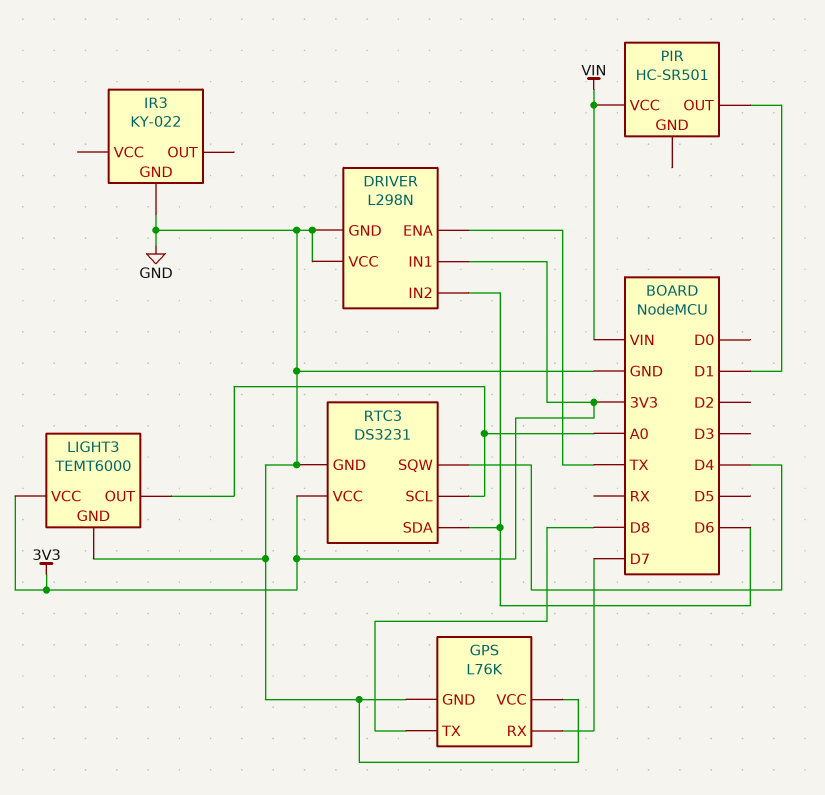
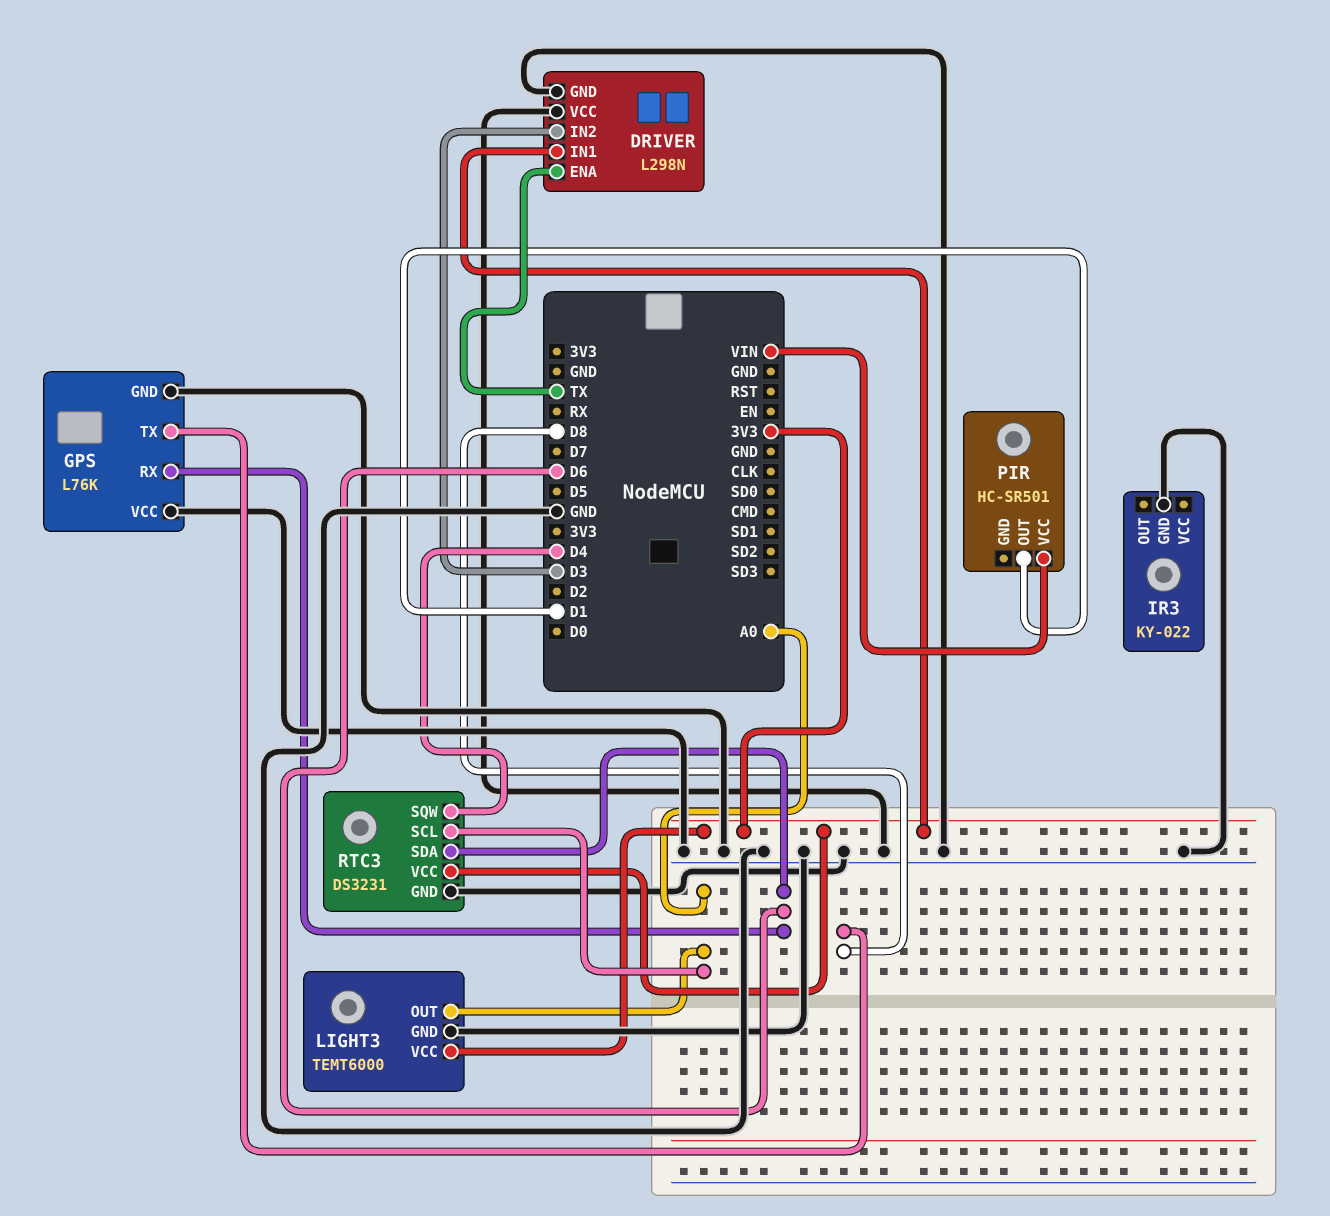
DRIVER pin IN2: D6 -> D3
GPS pin RX: D7 -> D6

